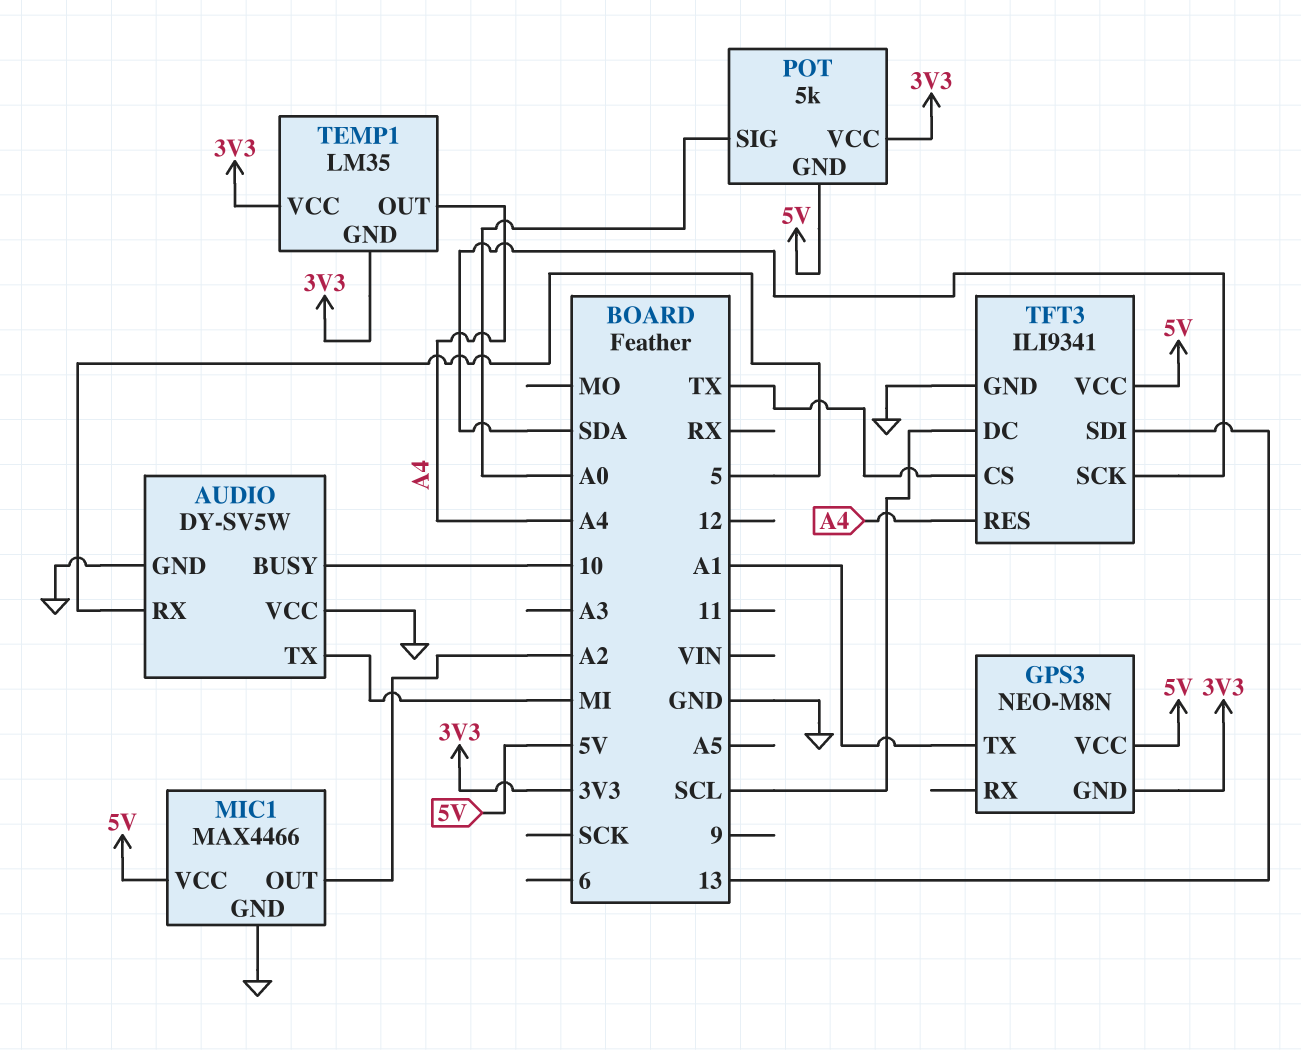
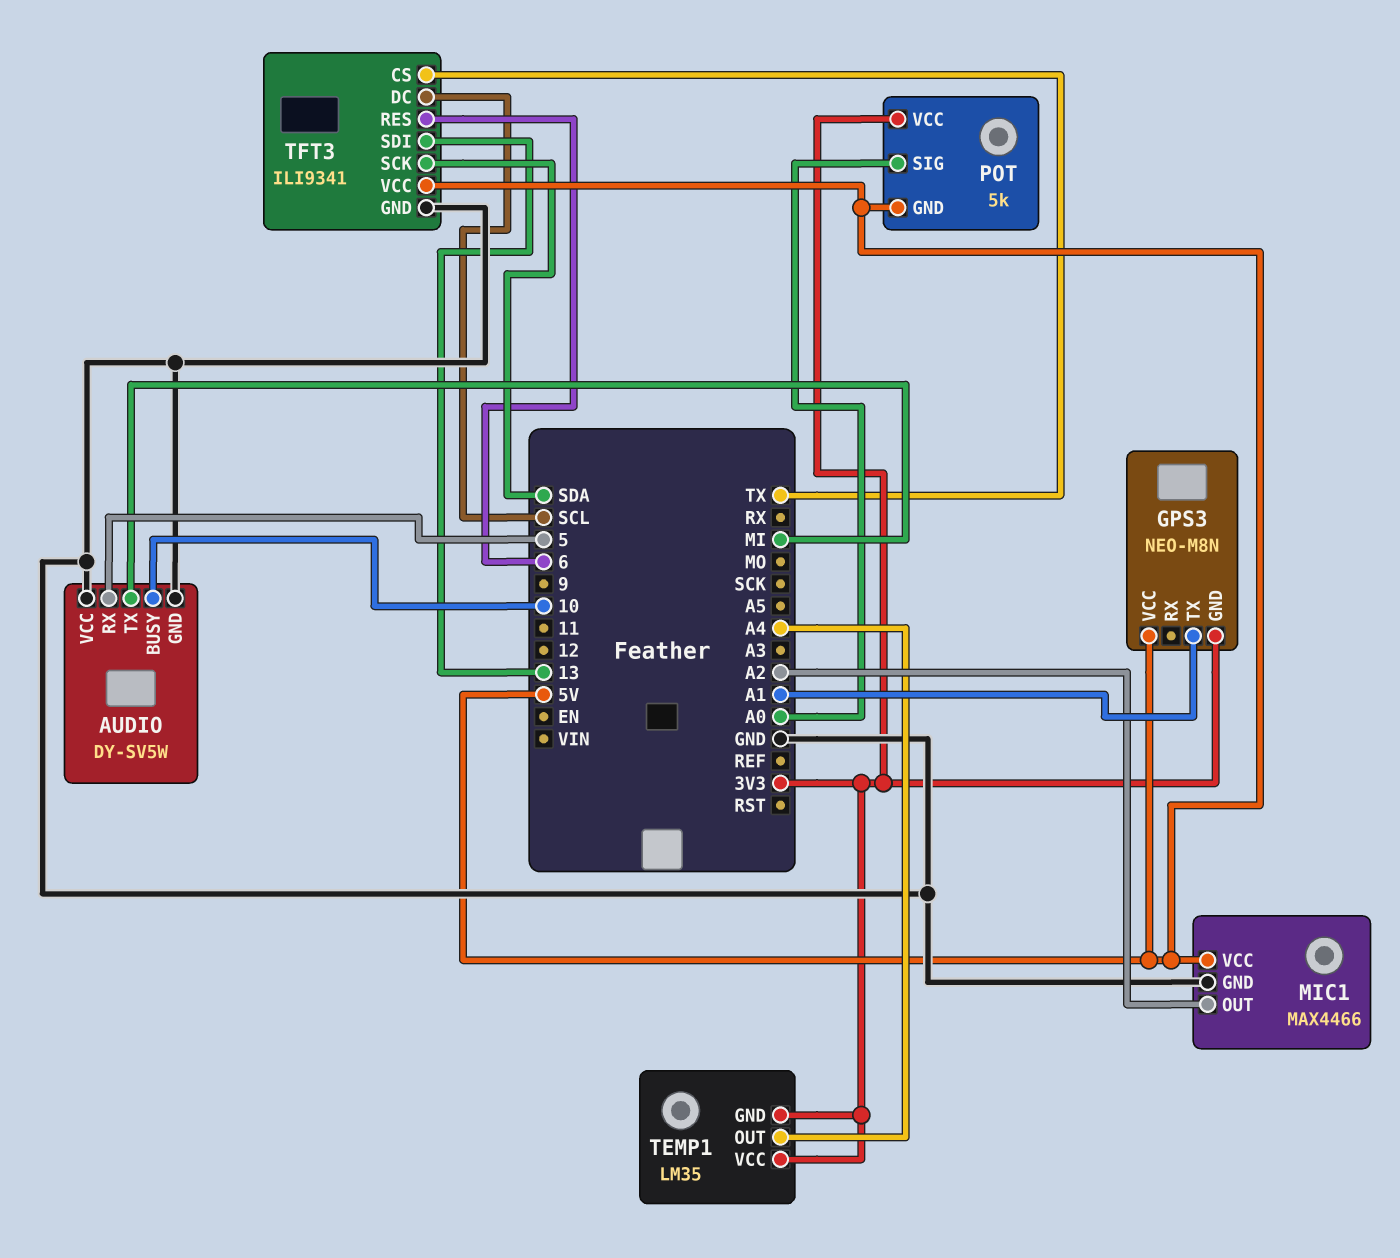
TFT3 pin RES: A4 -> 6

